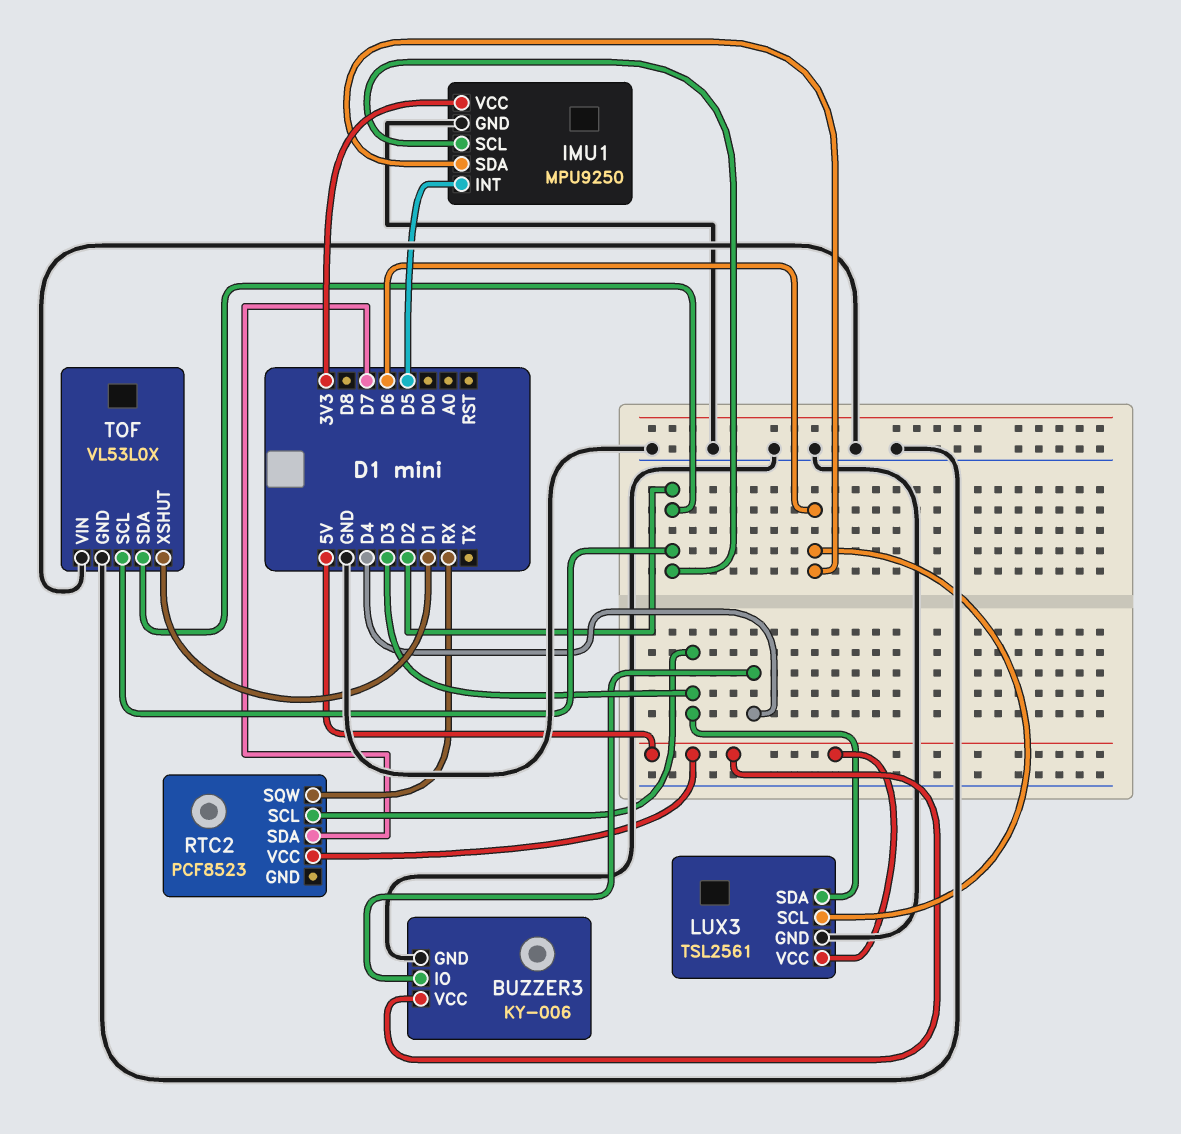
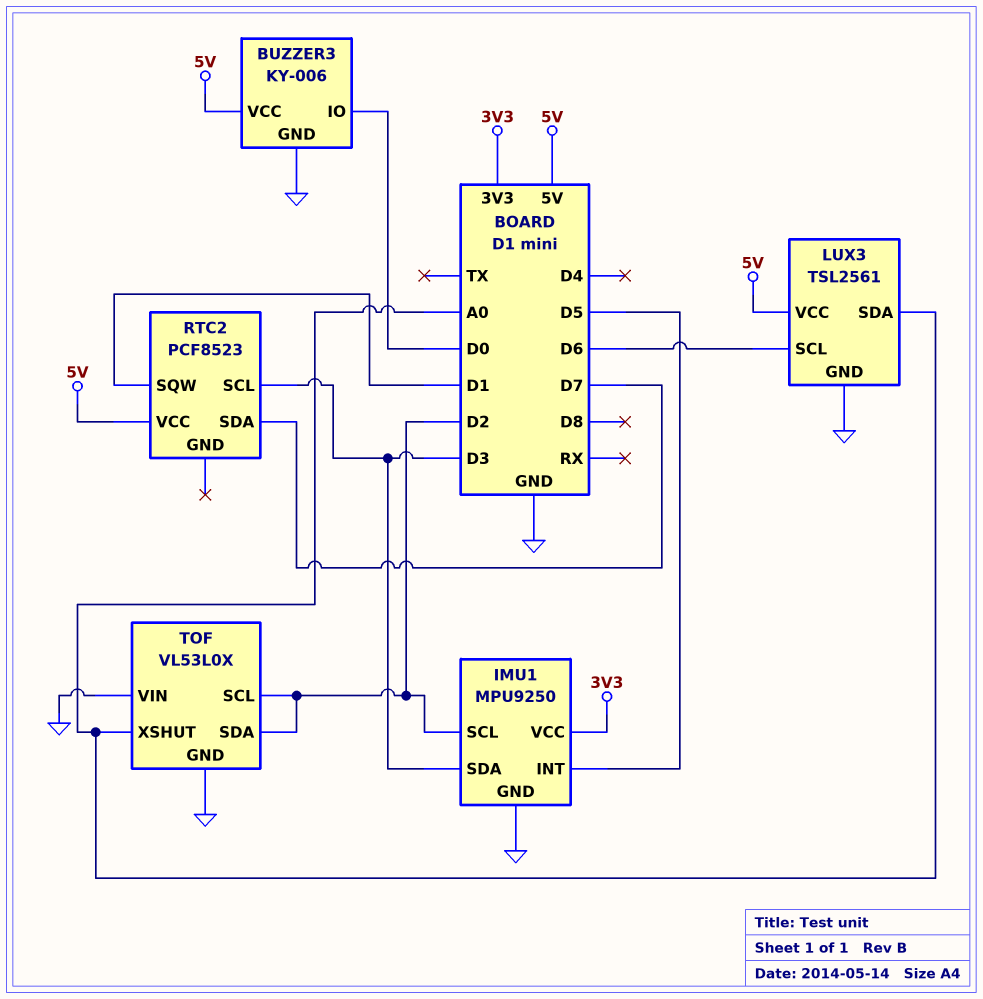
BUZZER3 pin IO: D4 -> D0
IMU1 pin SDA: D6 -> D3
LUX3 pin SDA: D3 -> A0
RTC2 pin SQW: RX -> D1
TOF pin XSHUT: D1 -> A0

